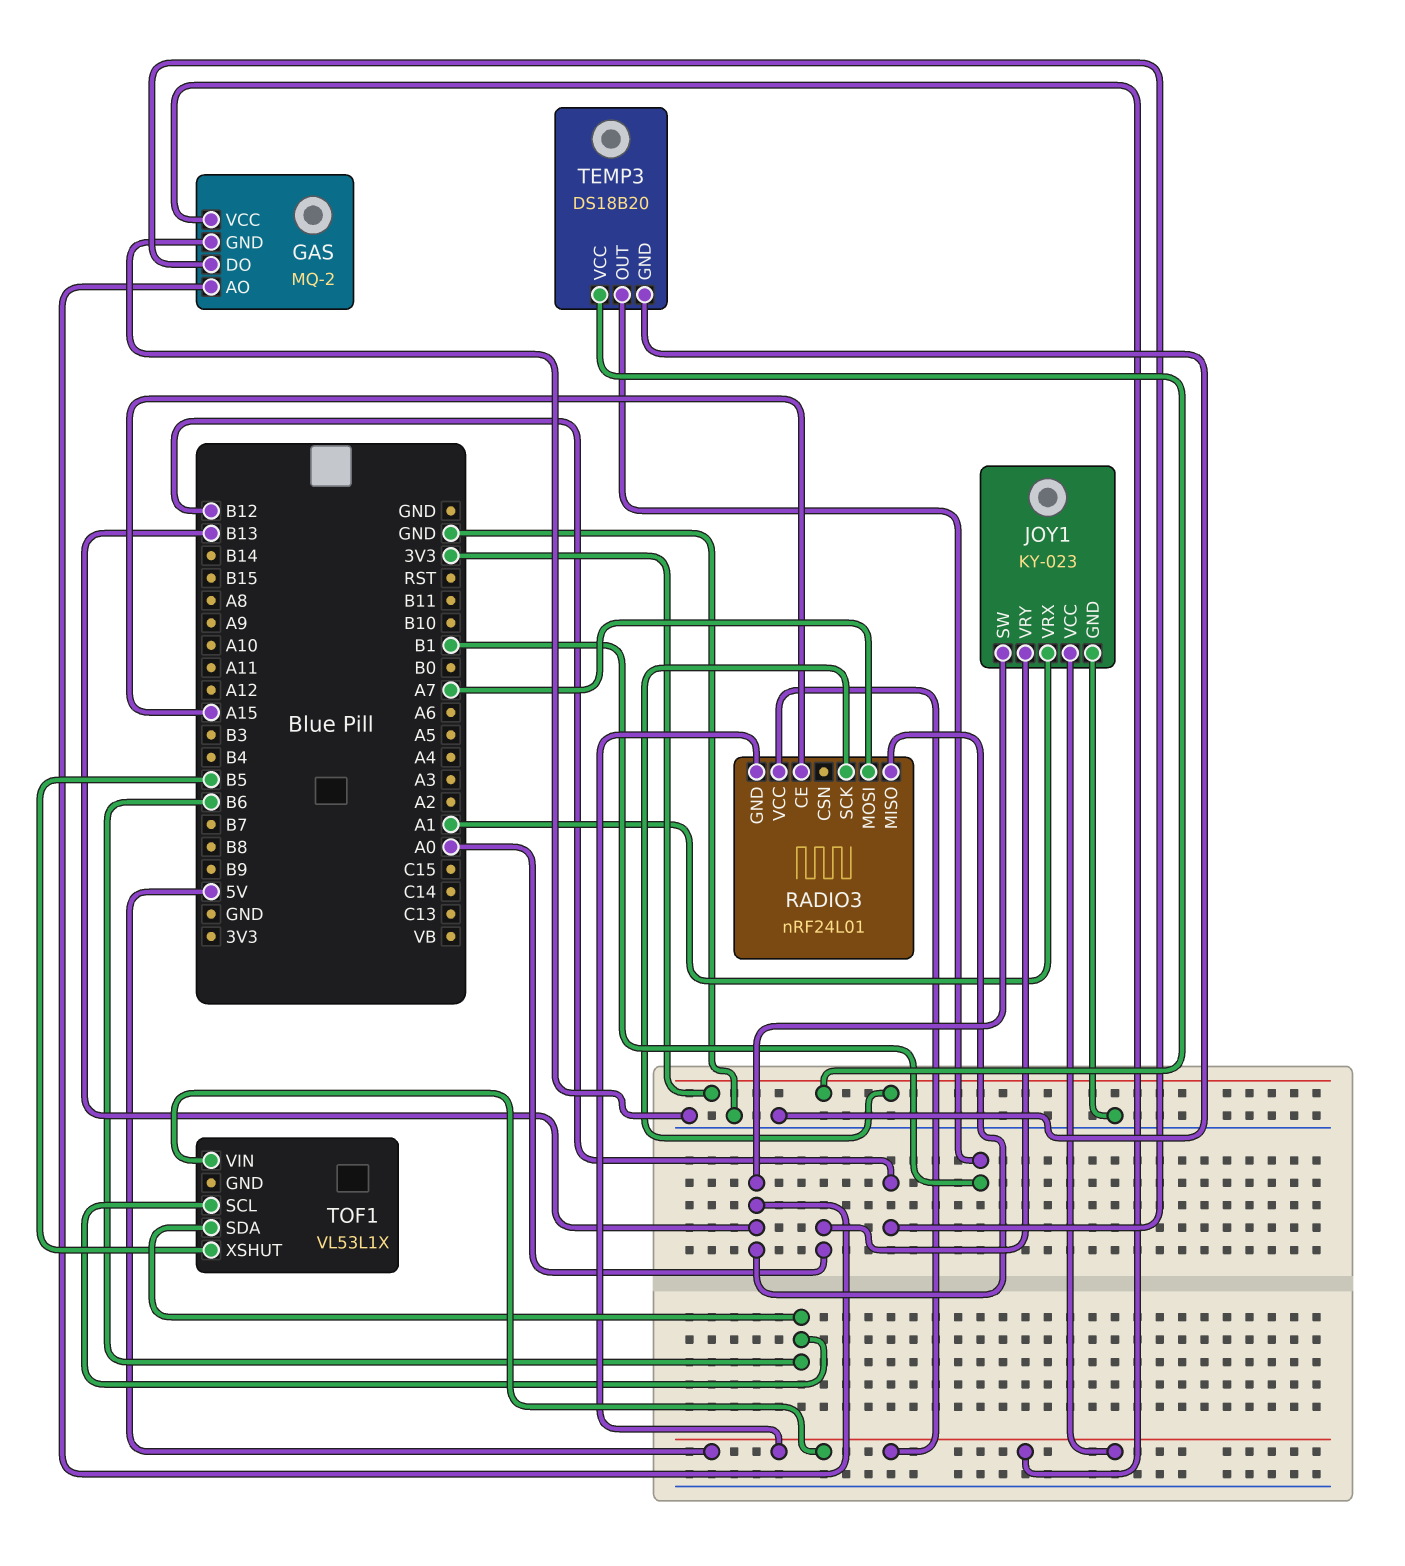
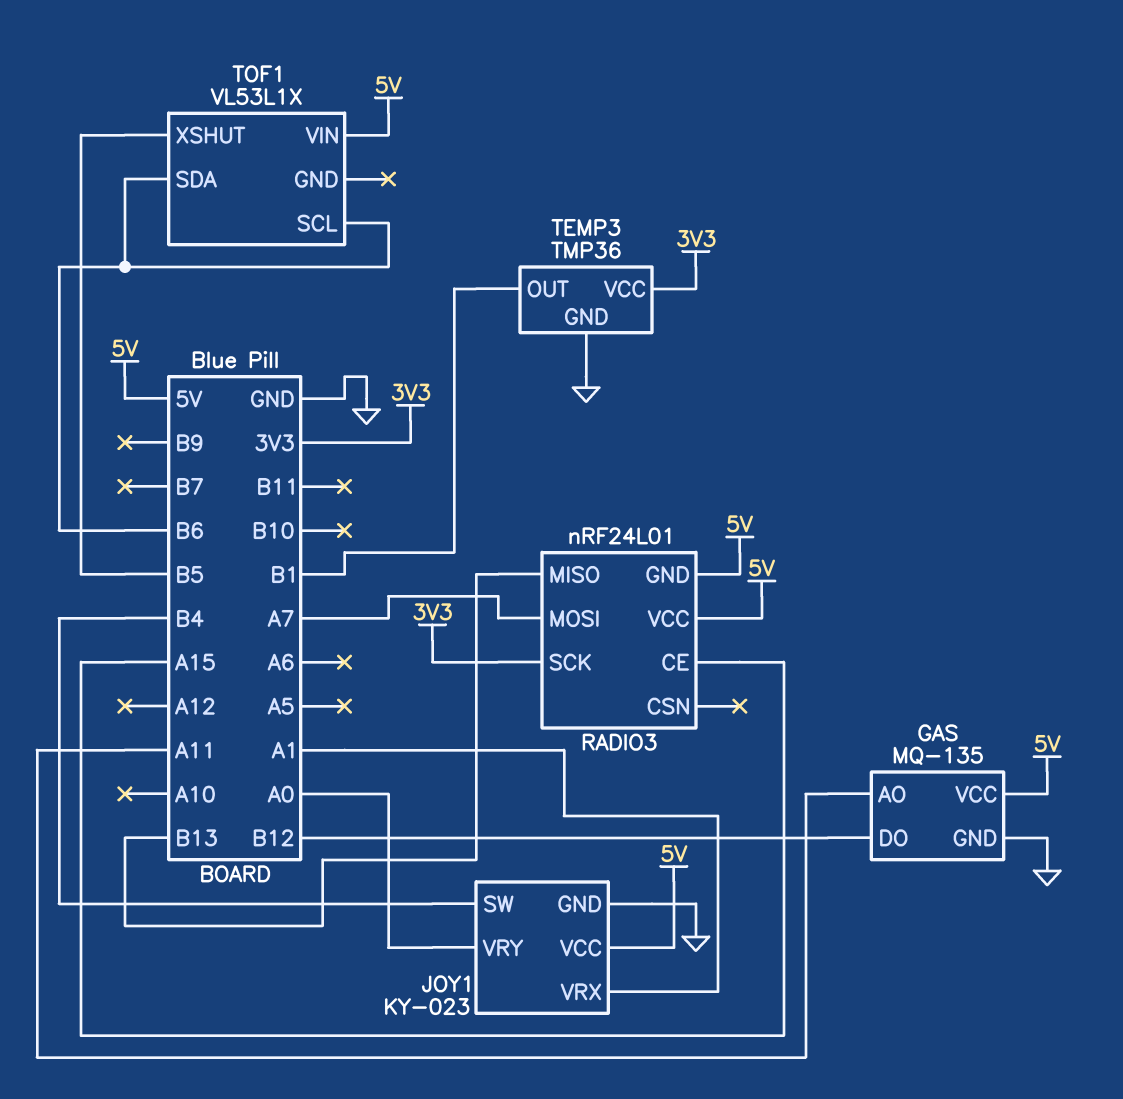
GAS: MQ-2 -> MQ-135
GAS pin AO: B13 -> A11
JOY1 pin SW: B13 -> B4
TEMP3: DS18B20 -> TMP36

